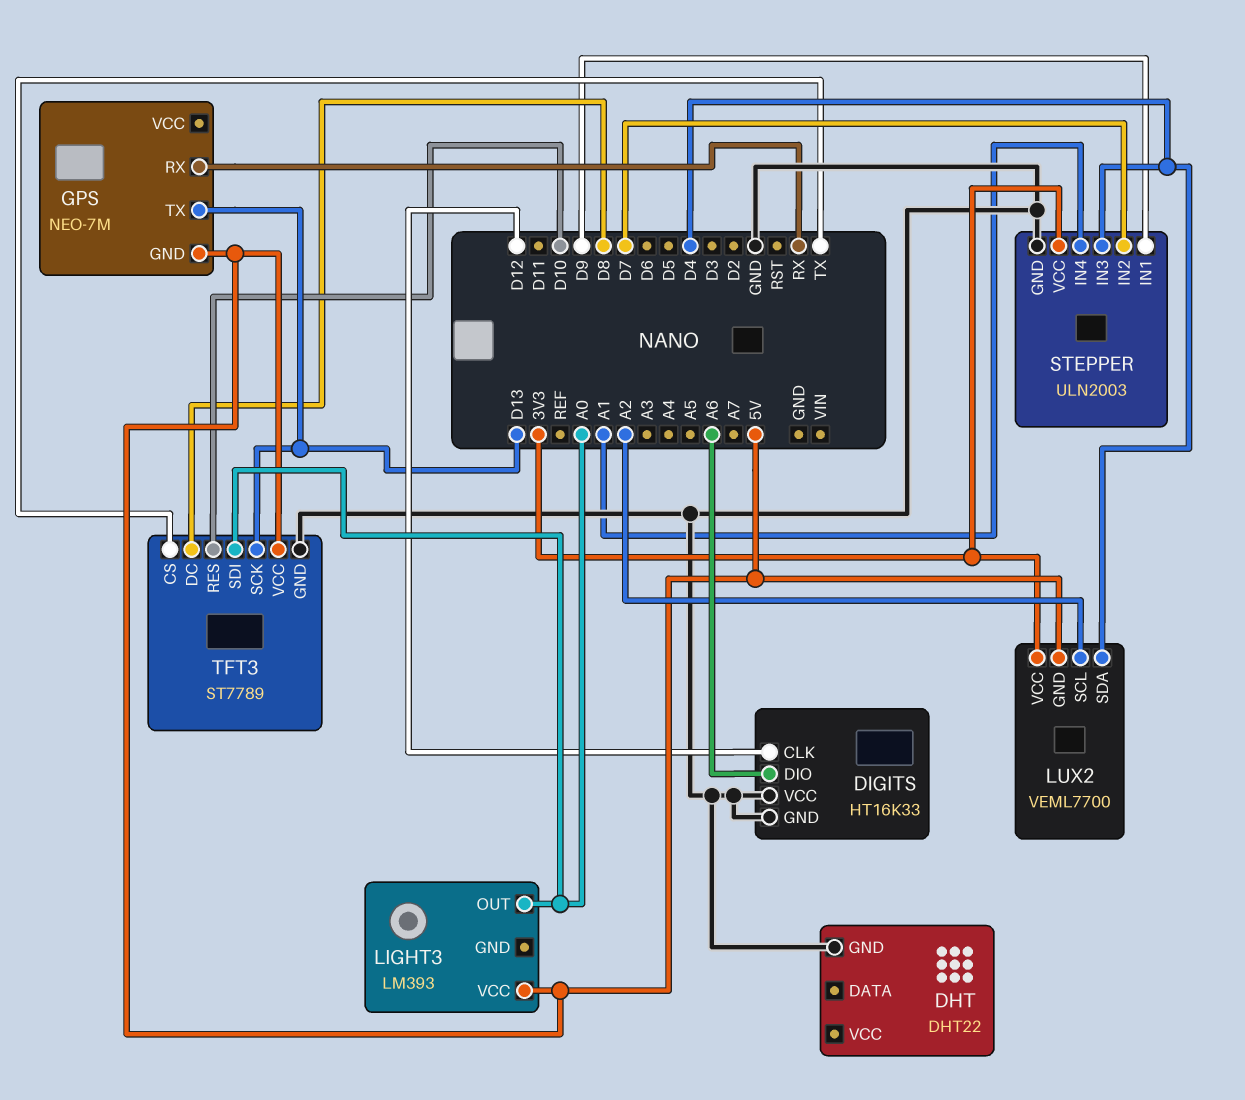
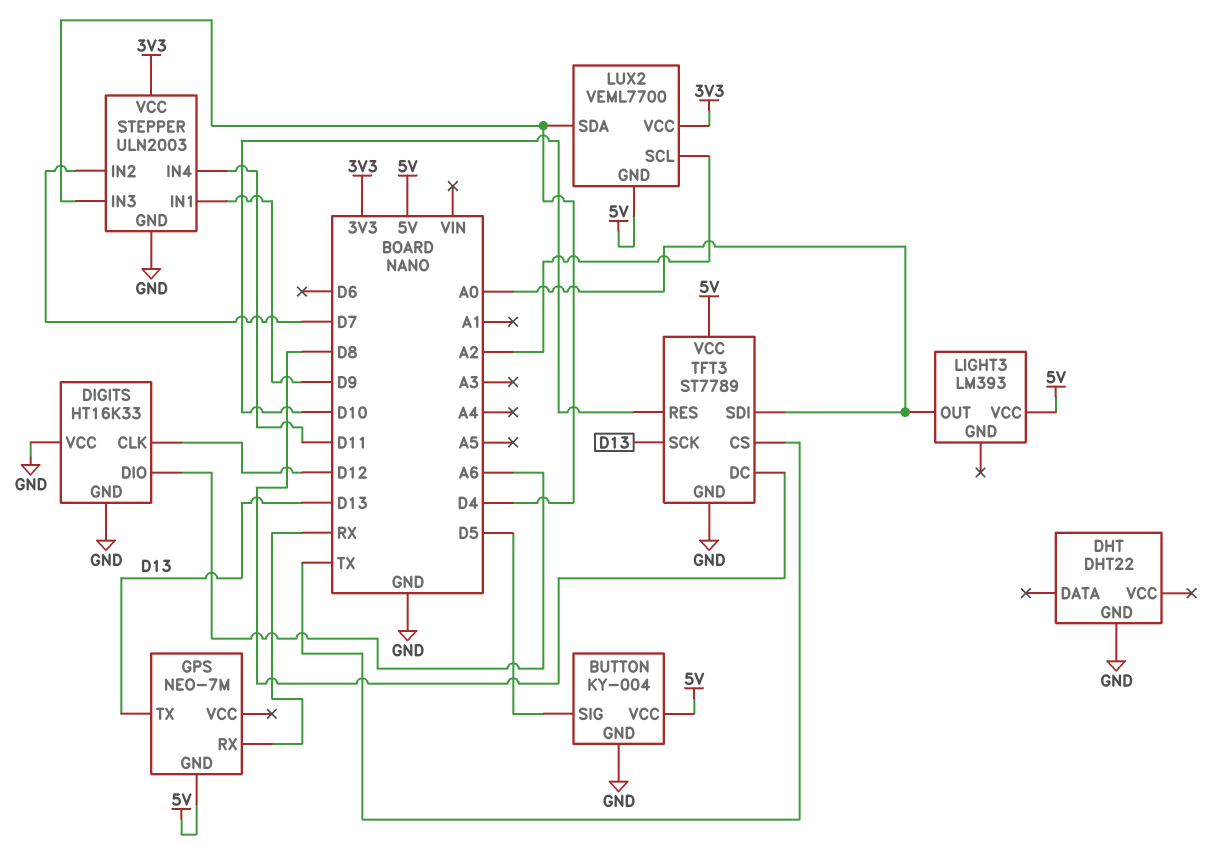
BUTTON: none -> KY-004
BUTTON pin GND: none -> GND
BUTTON pin SIG: none -> D5
BUTTON pin VCC: none -> 5V
STEPPER pin IN4: A1 -> D11

